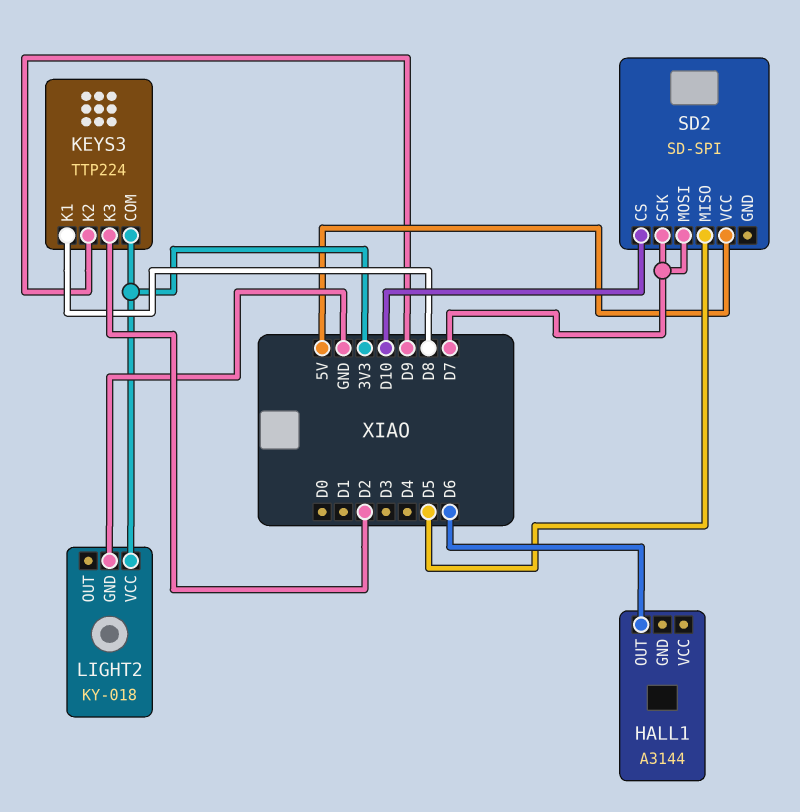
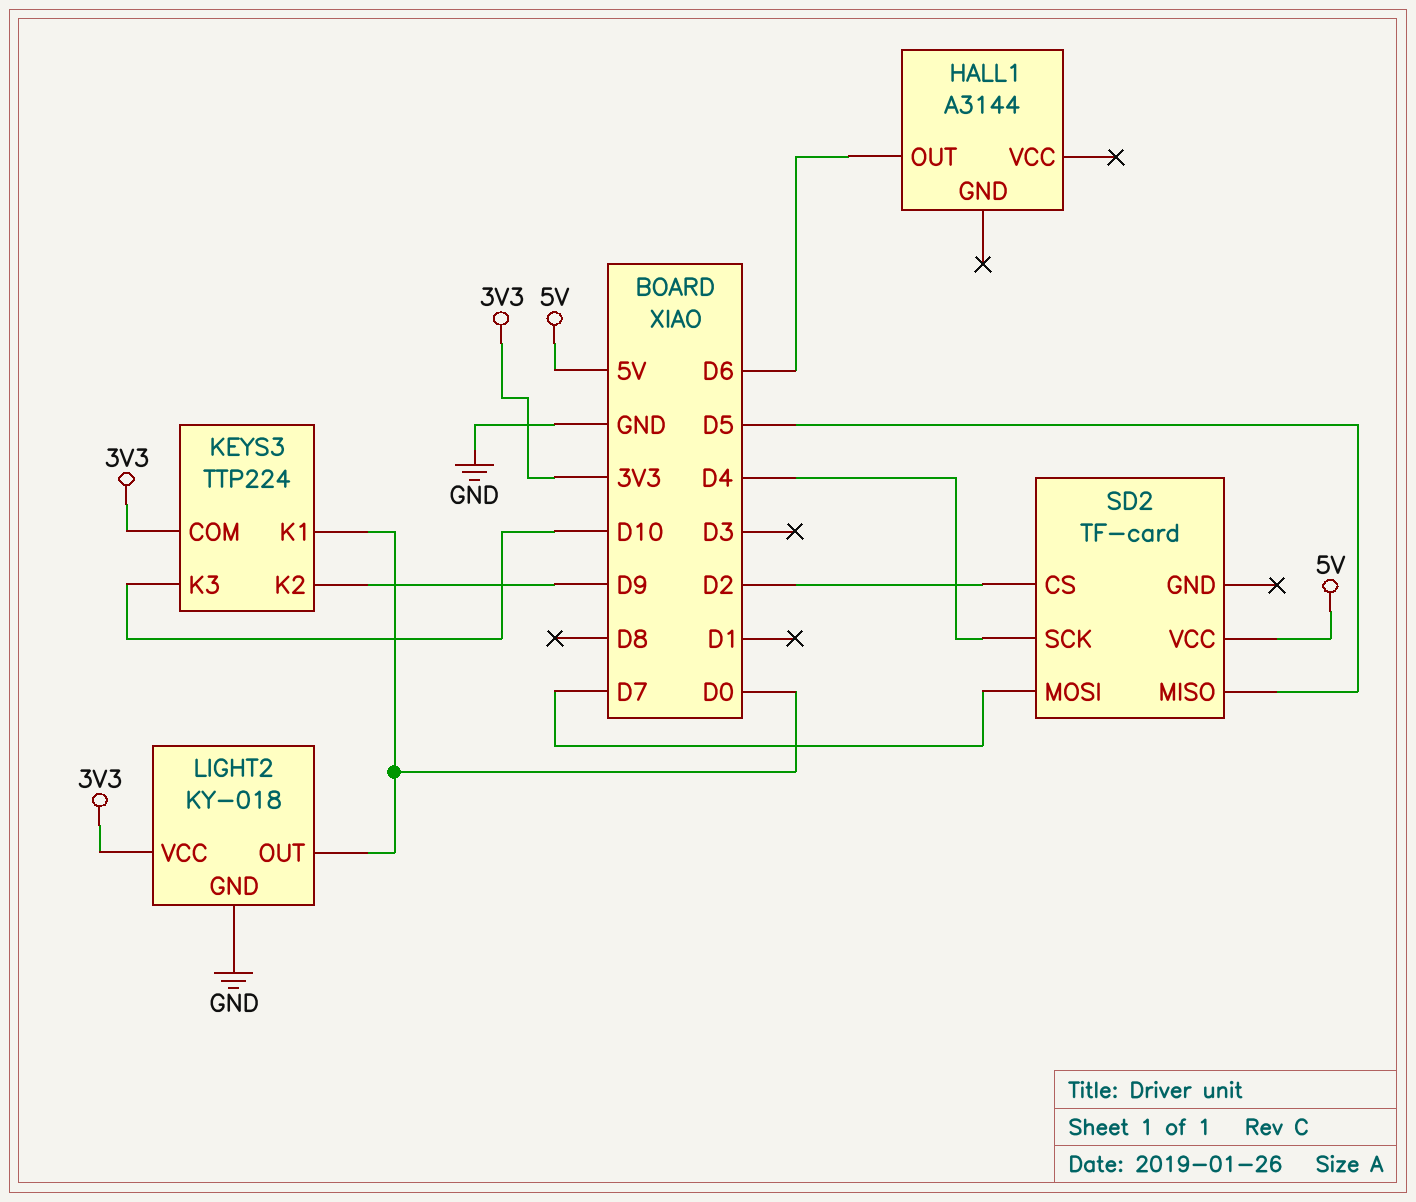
KEYS3 pin K1: D8 -> D0
KEYS3 pin K3: D2 -> D10
LIGHT2 pin OUT: none -> D0
SD2: SD-SPI -> TF-card
SD2 pin CS: D10 -> D2
SD2 pin SCK: D7 -> D4

